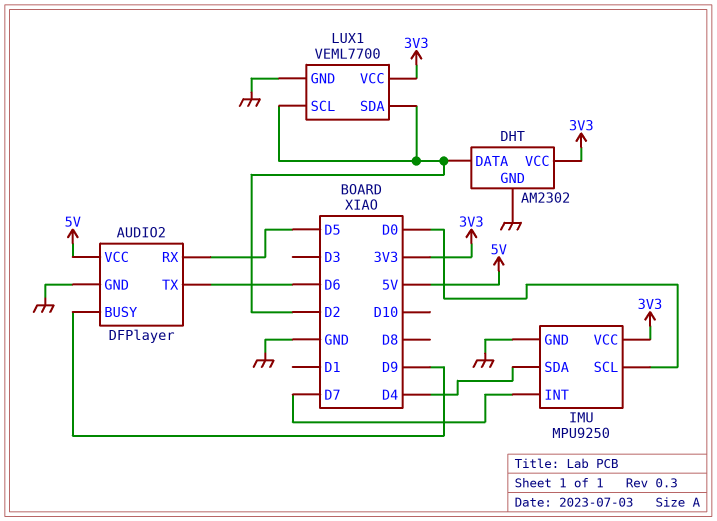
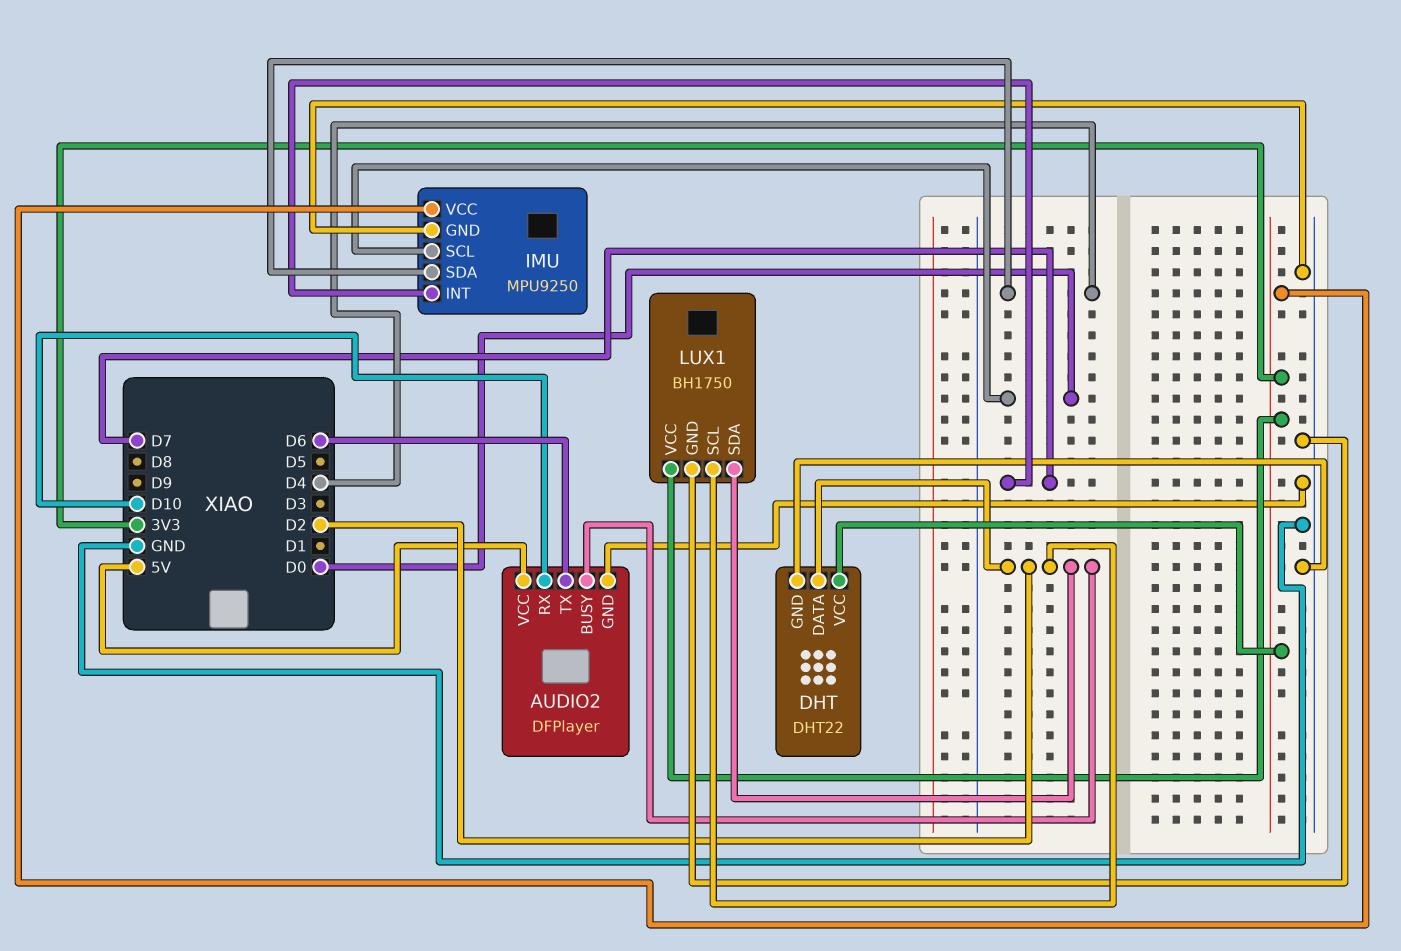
AUDIO2 pin BUSY: D9 -> D2
AUDIO2 pin RX: D5 -> D10
DHT: AM2302 -> DHT22
LUX1: VEML7700 -> BH1750

